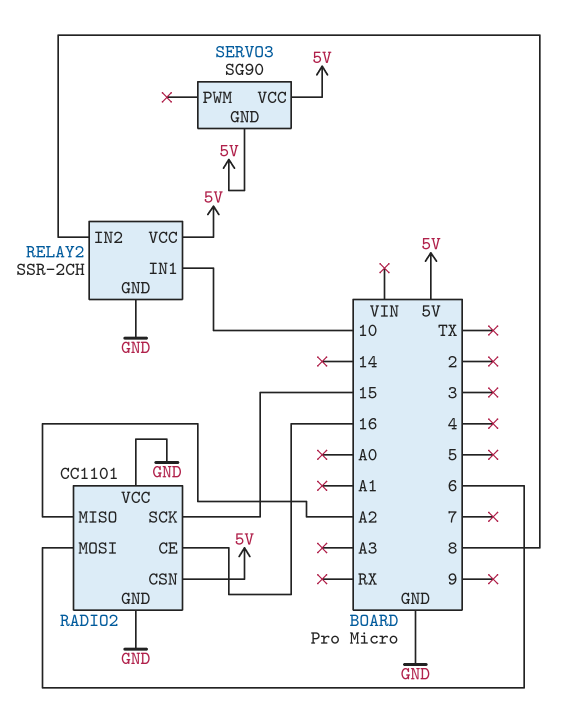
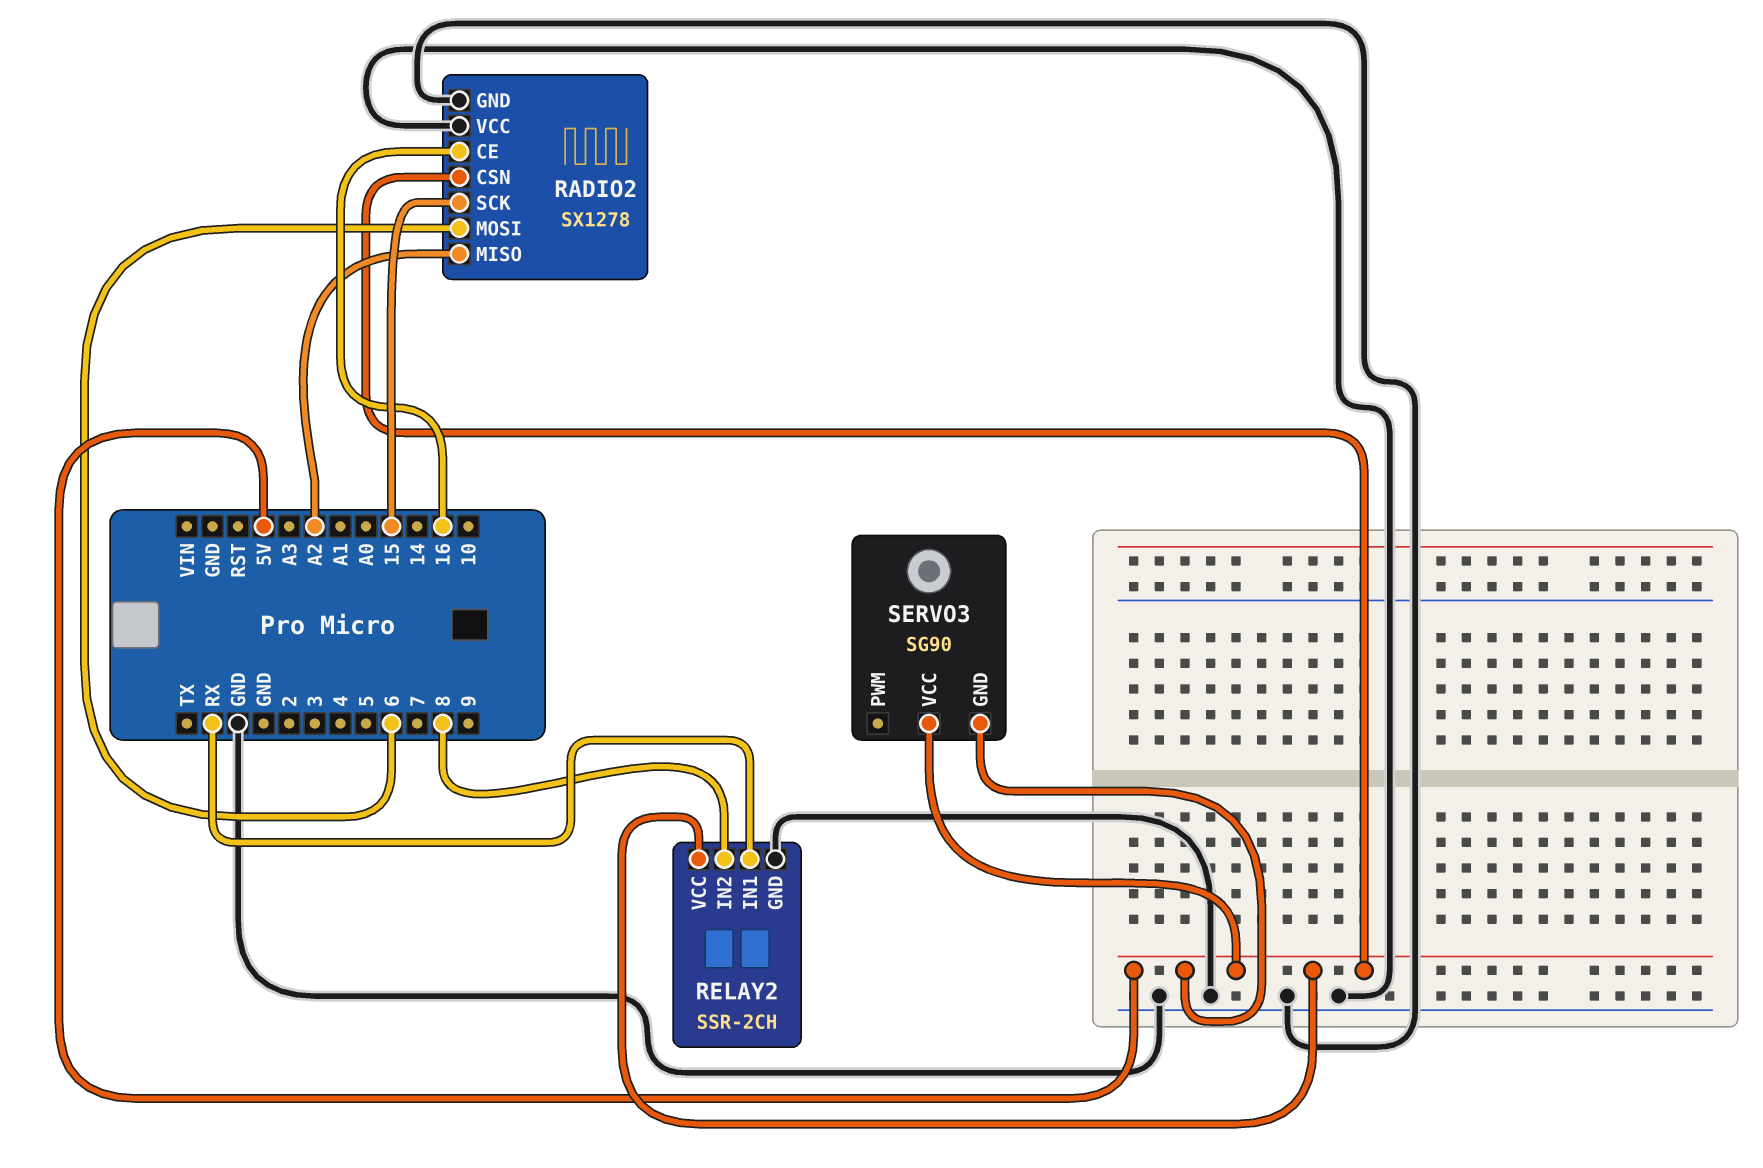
RADIO2: CC1101 -> SX1278
RELAY2 pin IN1: 10 -> RX

